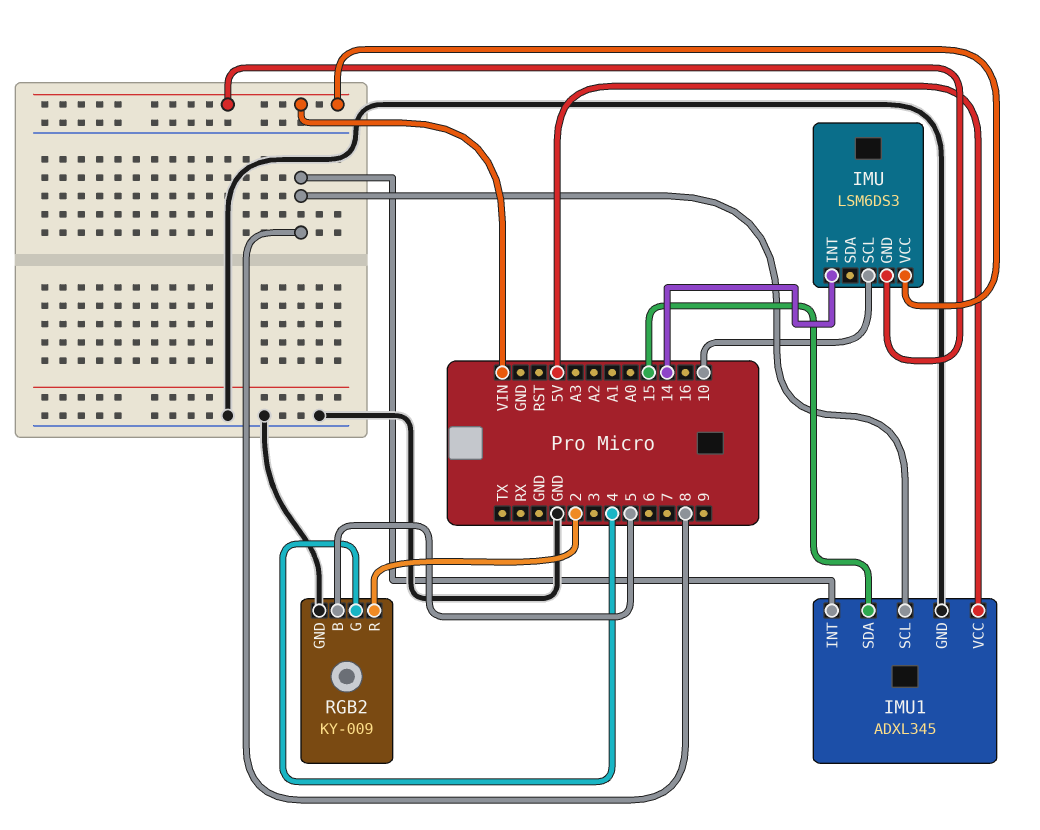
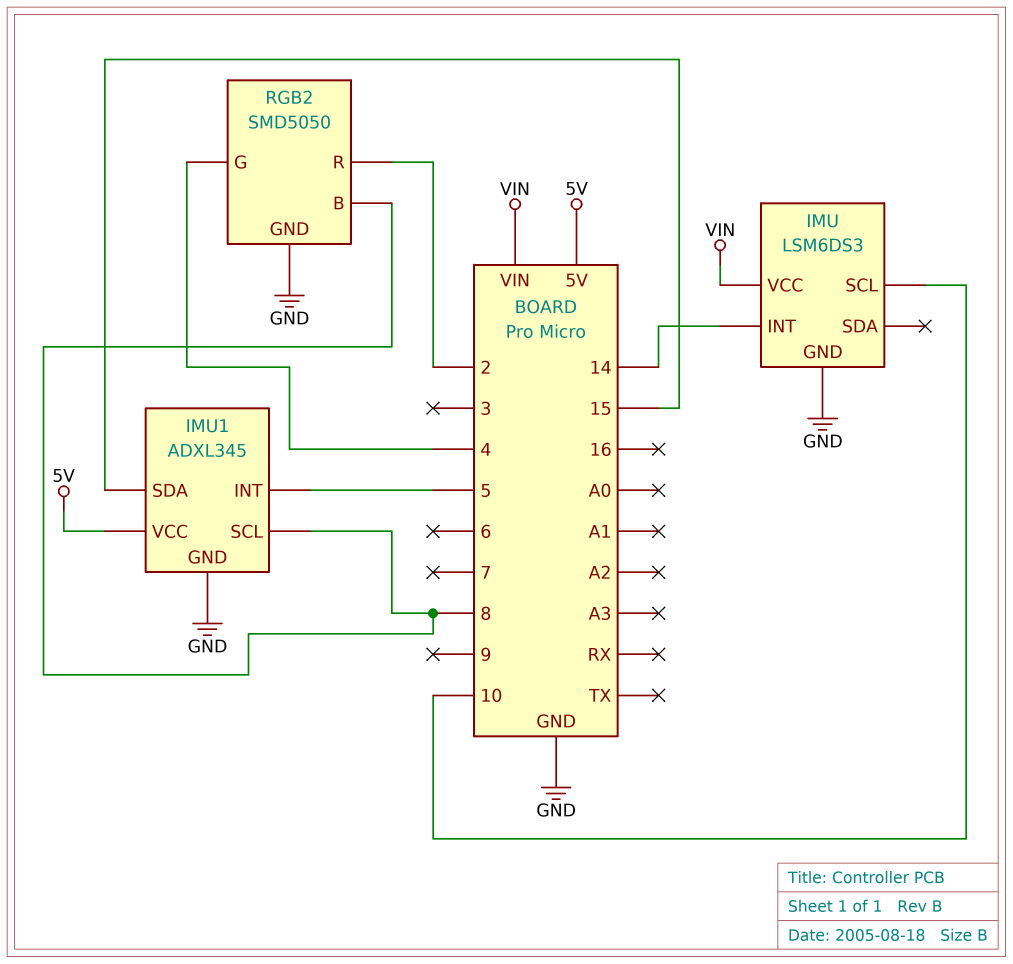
IMU pin GND: VIN -> GND
IMU1 pin INT: 8 -> 5
RGB2: KY-009 -> SMD5050
RGB2 pin B: 5 -> 8

